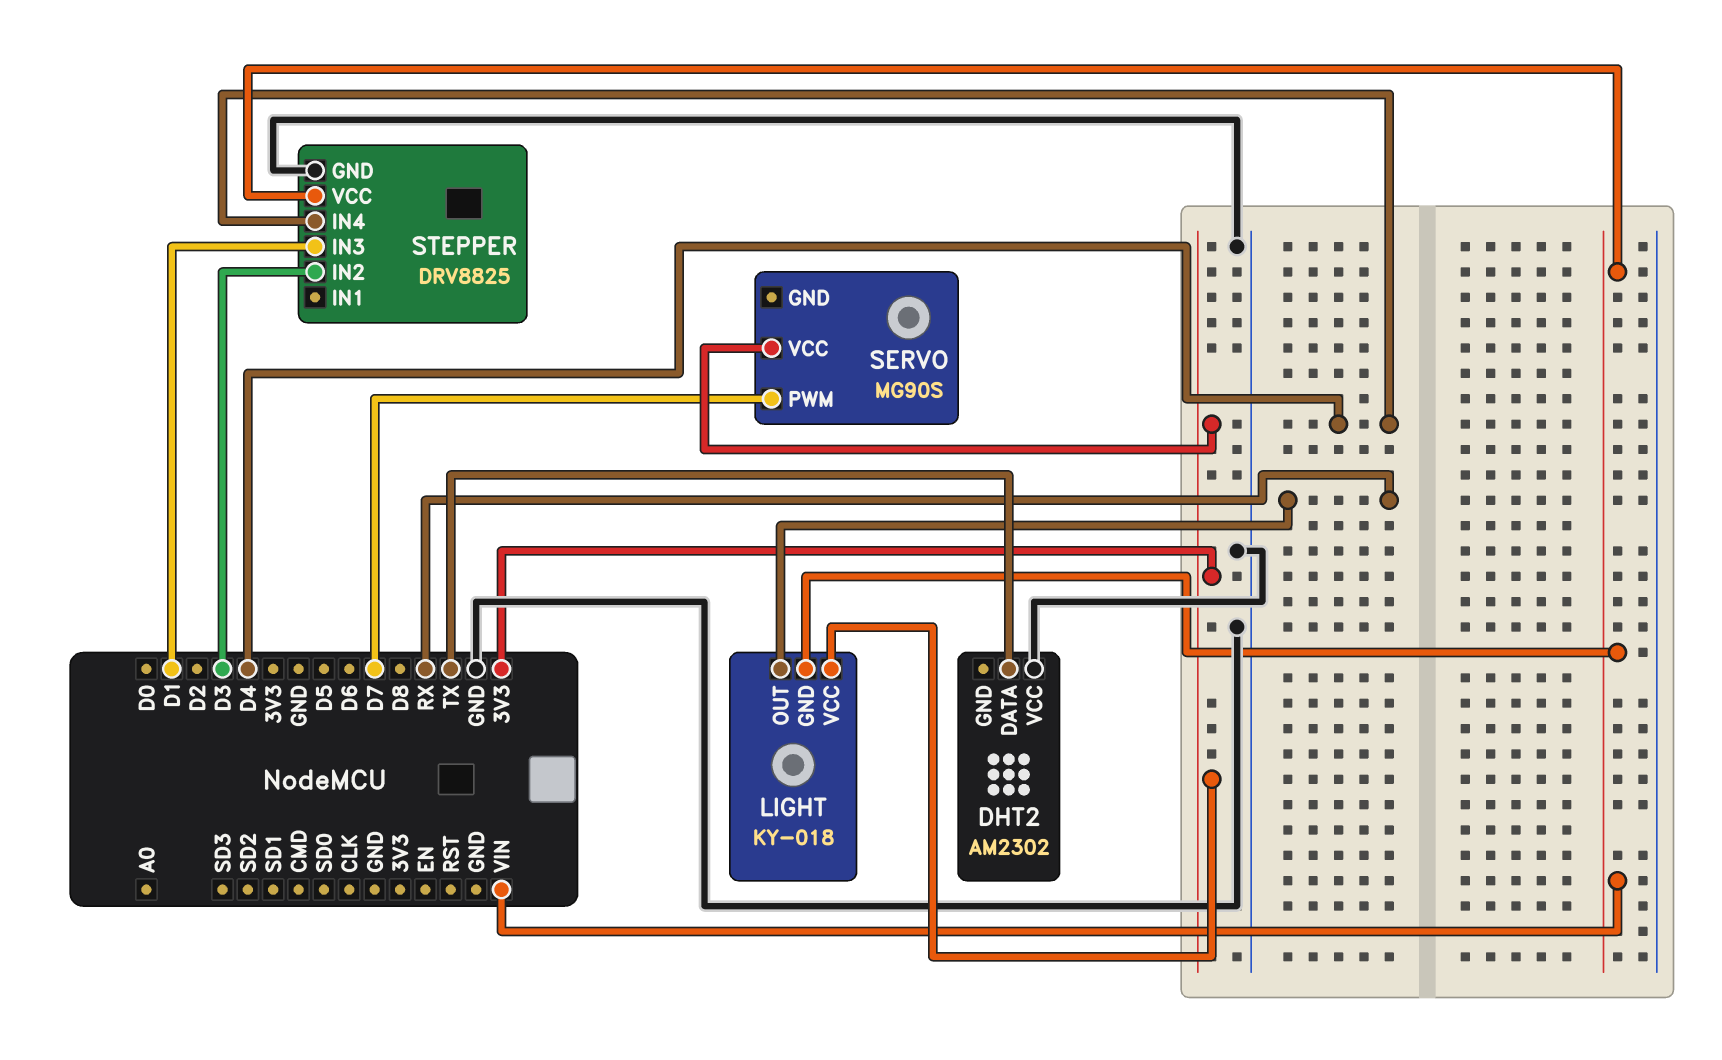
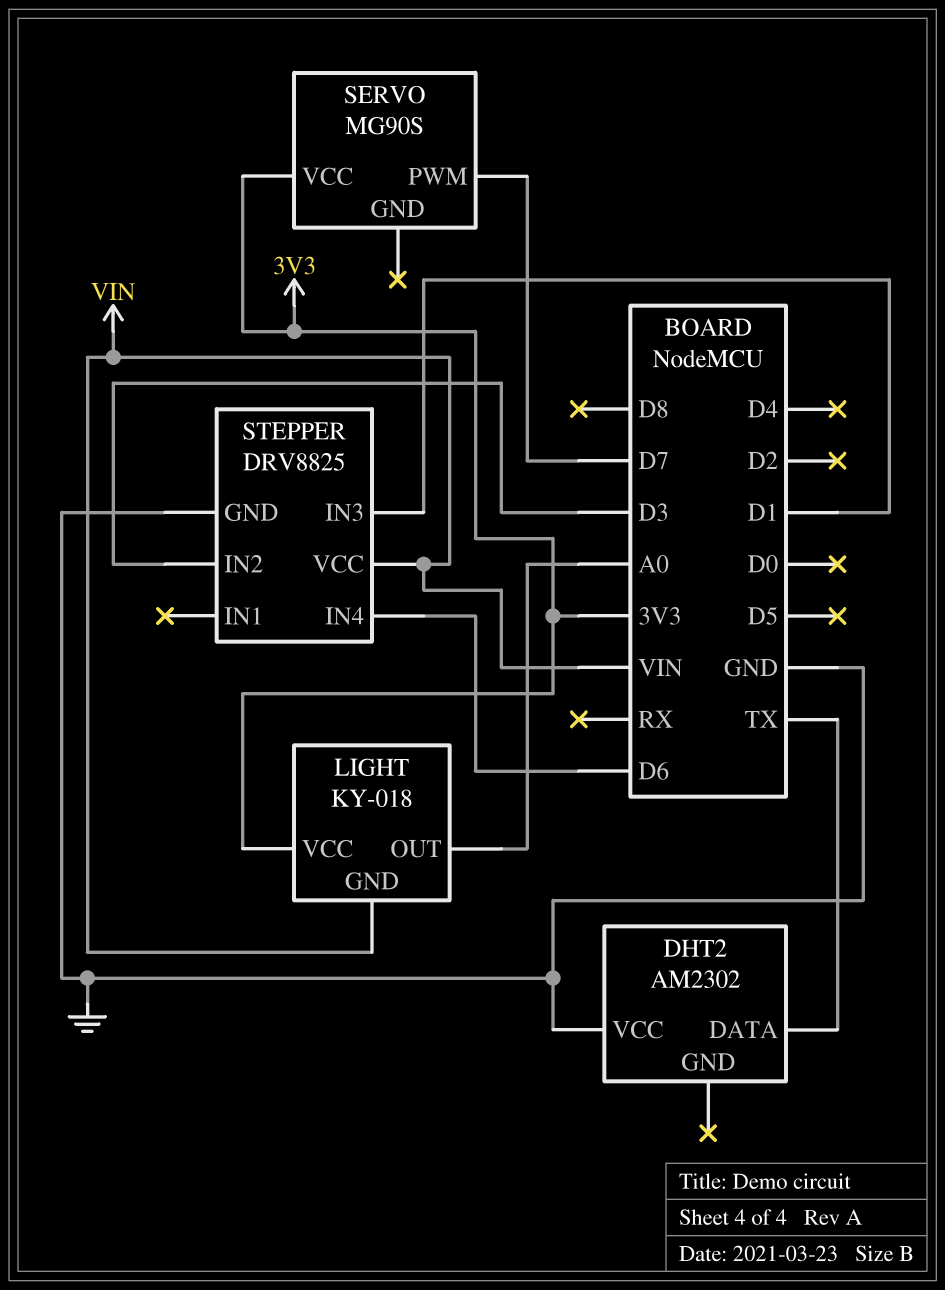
LIGHT pin OUT: RX -> A0
STEPPER pin IN4: D4 -> D6

